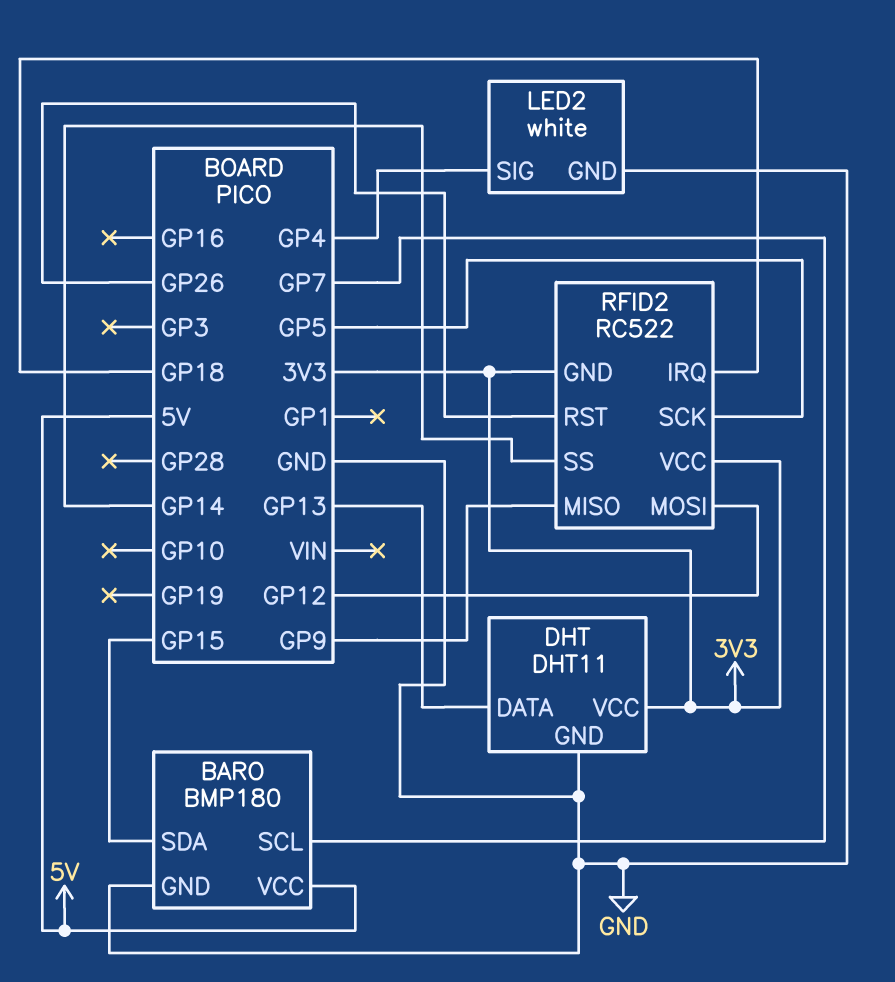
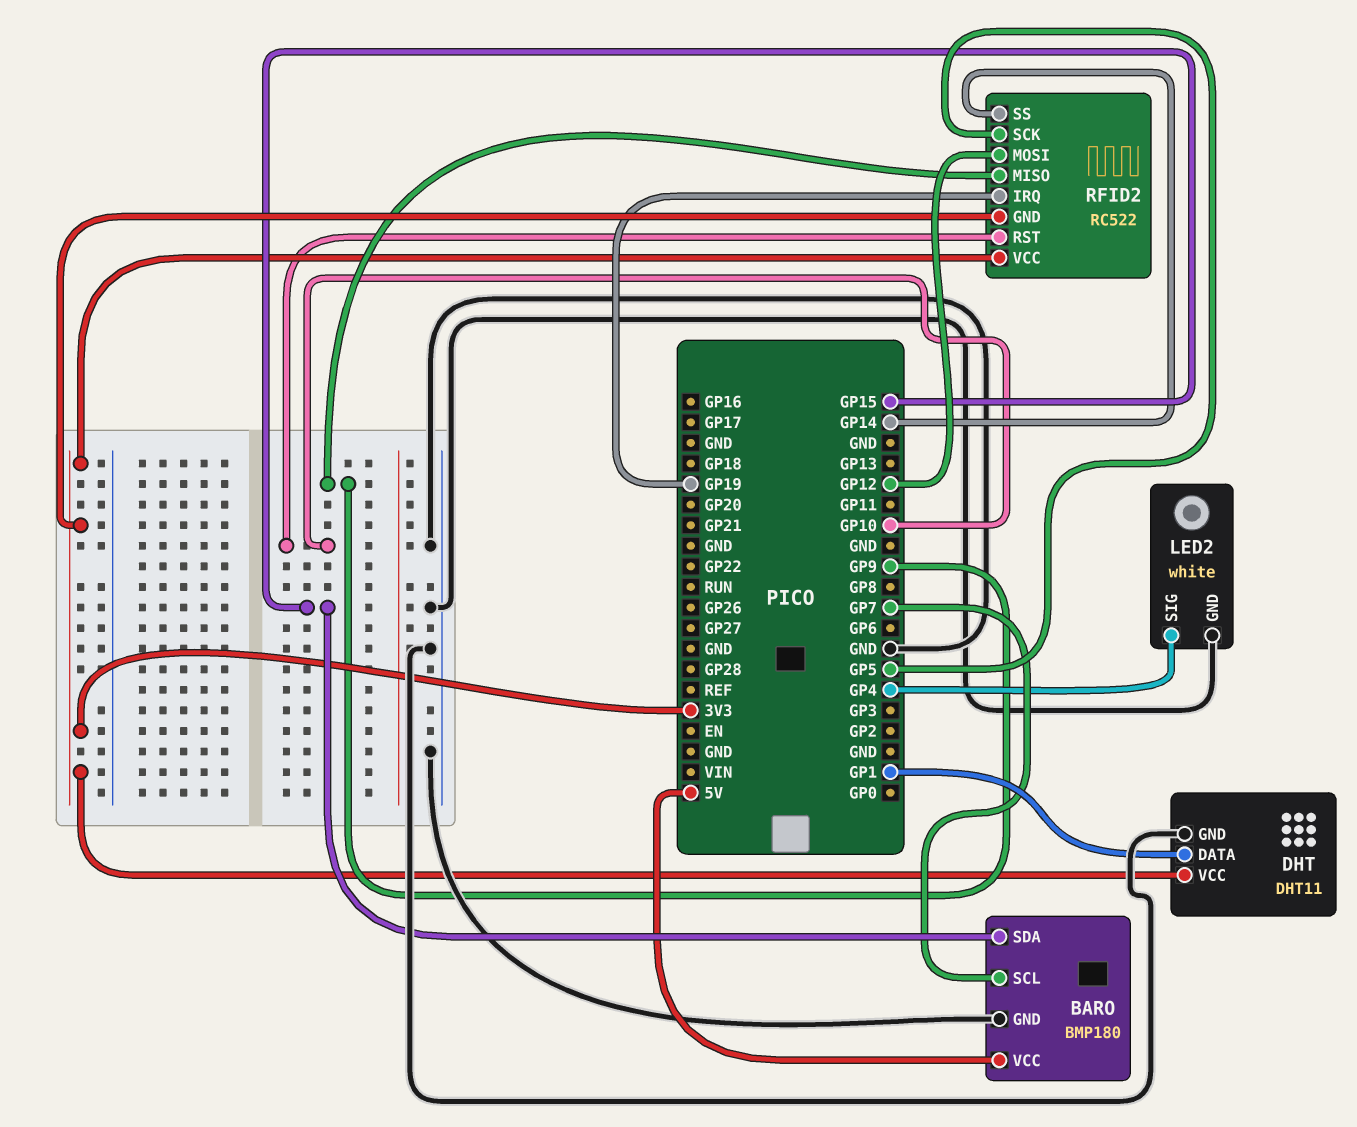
DHT pin DATA: GP13 -> GP1
RFID2 pin IRQ: GP18 -> GP19
RFID2 pin RST: GP26 -> GP10

